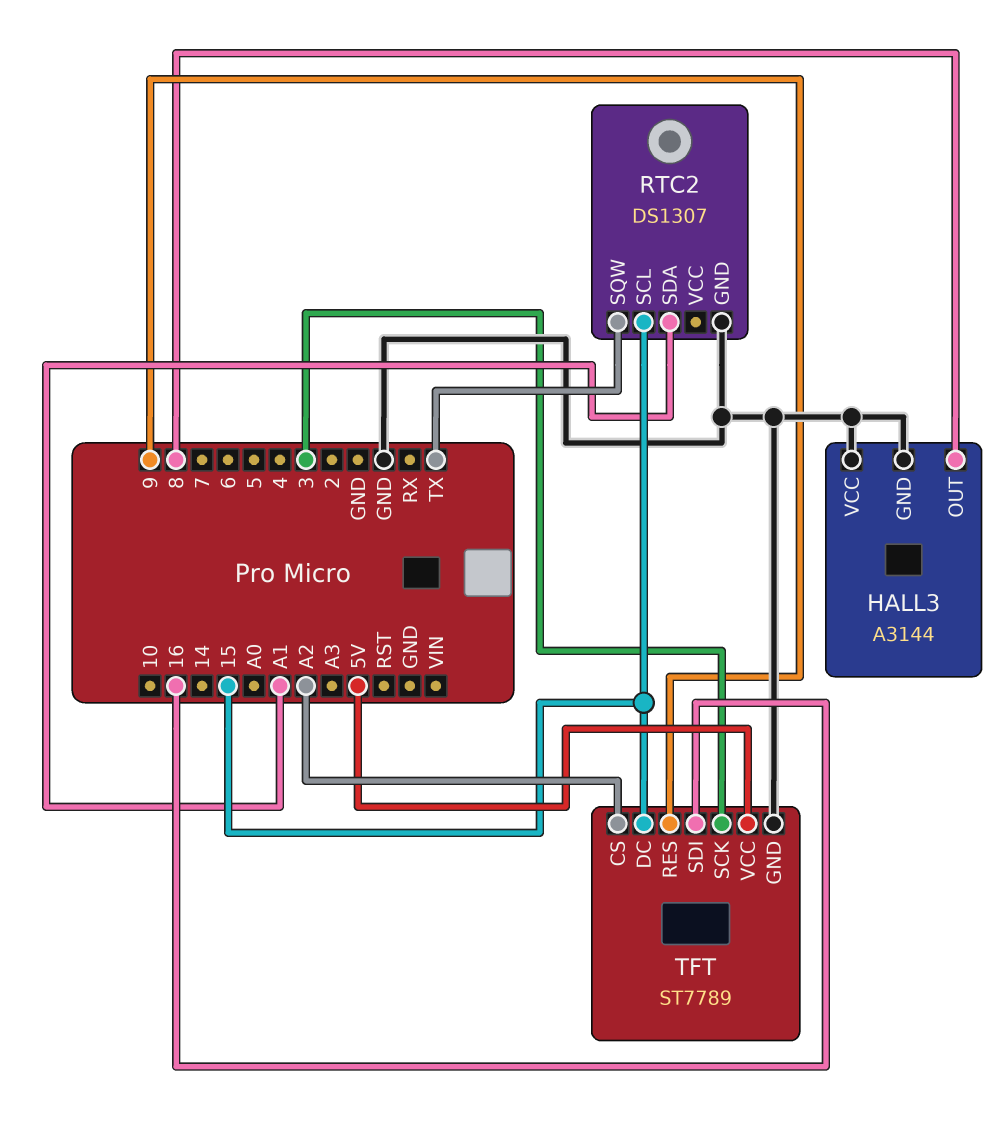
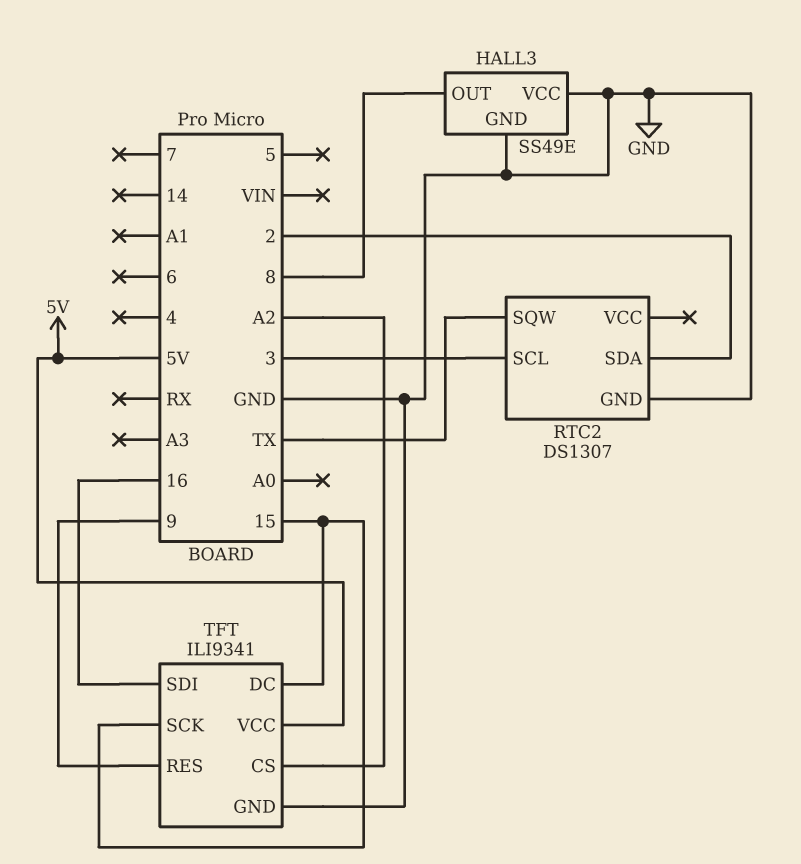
HALL3: A3144 -> SS49E
RTC2 pin SCL: 15 -> 3
RTC2 pin SDA: A1 -> 2
TFT: ST7789 -> ILI9341
TFT pin SCK: 3 -> 15

